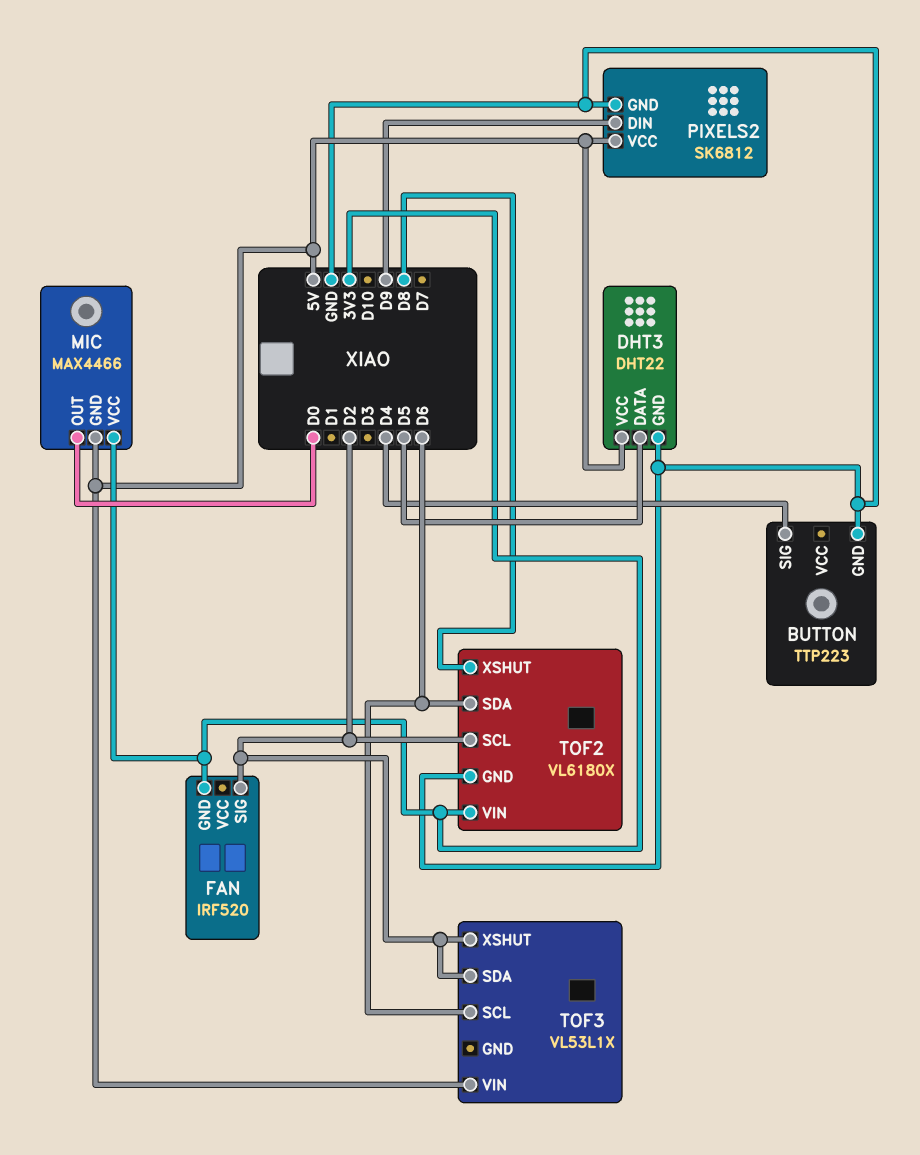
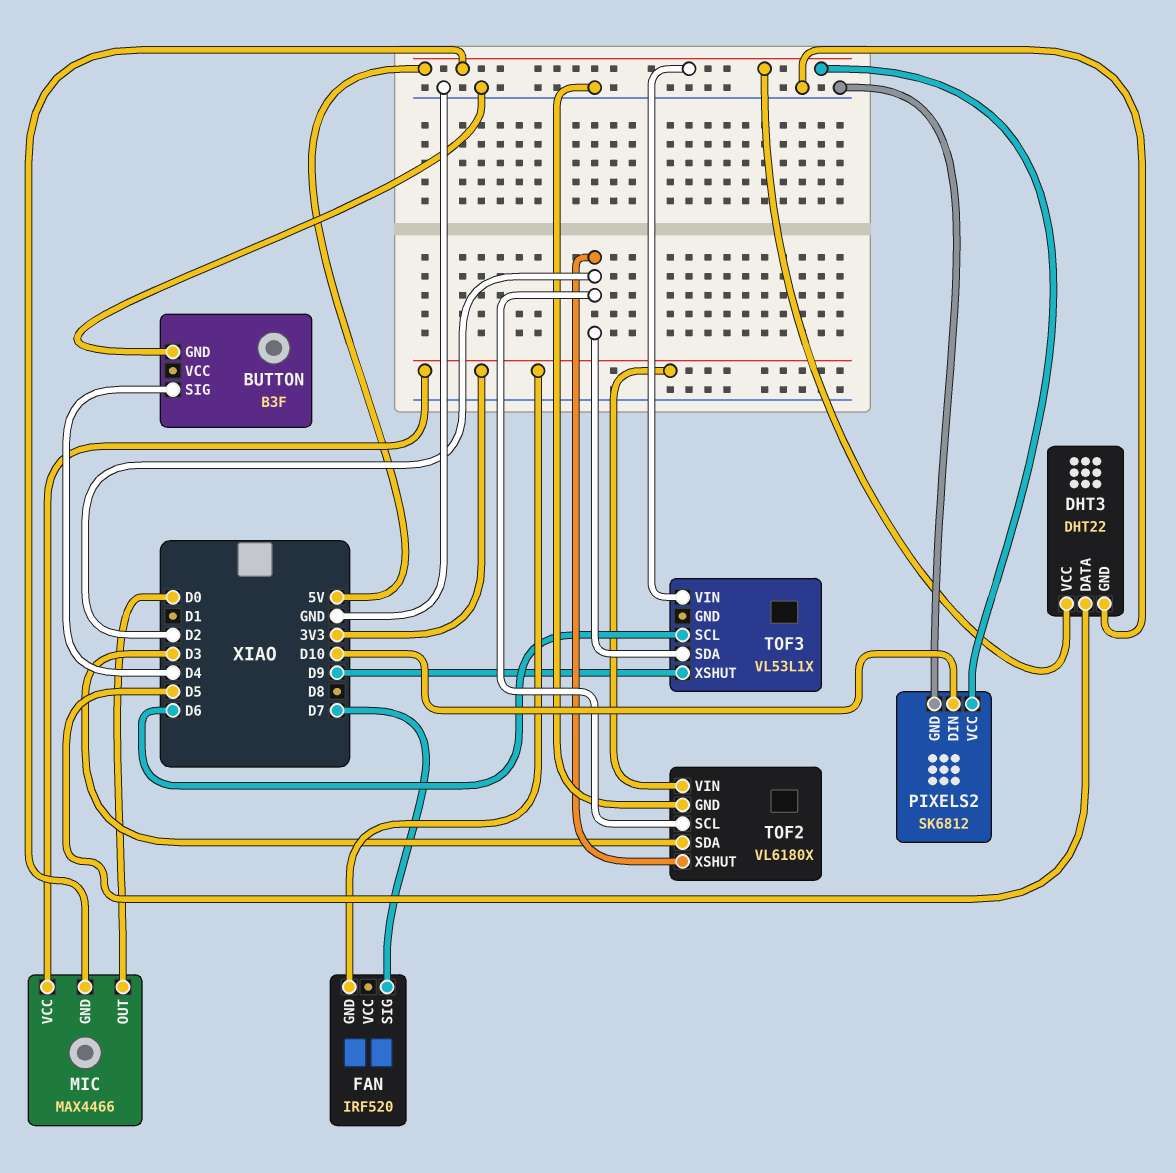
BUTTON: TTP223 -> B3F
FAN pin SIG: D2 -> D7
PIXELS2 pin DIN: D9 -> D10
TOF2 pin SDA: D6 -> D3
TOF2 pin XSHUT: D8 -> D2
TOF3 pin XSHUT: D2 -> D9

